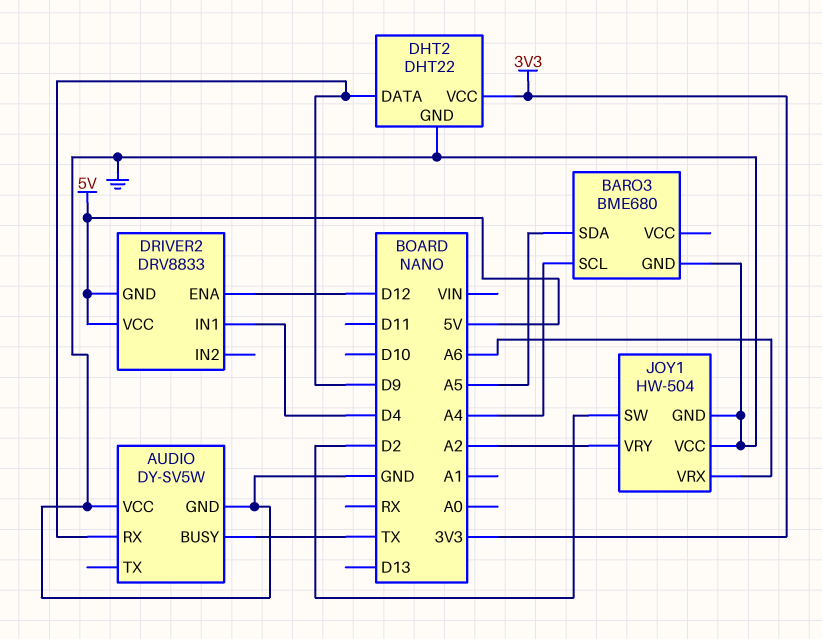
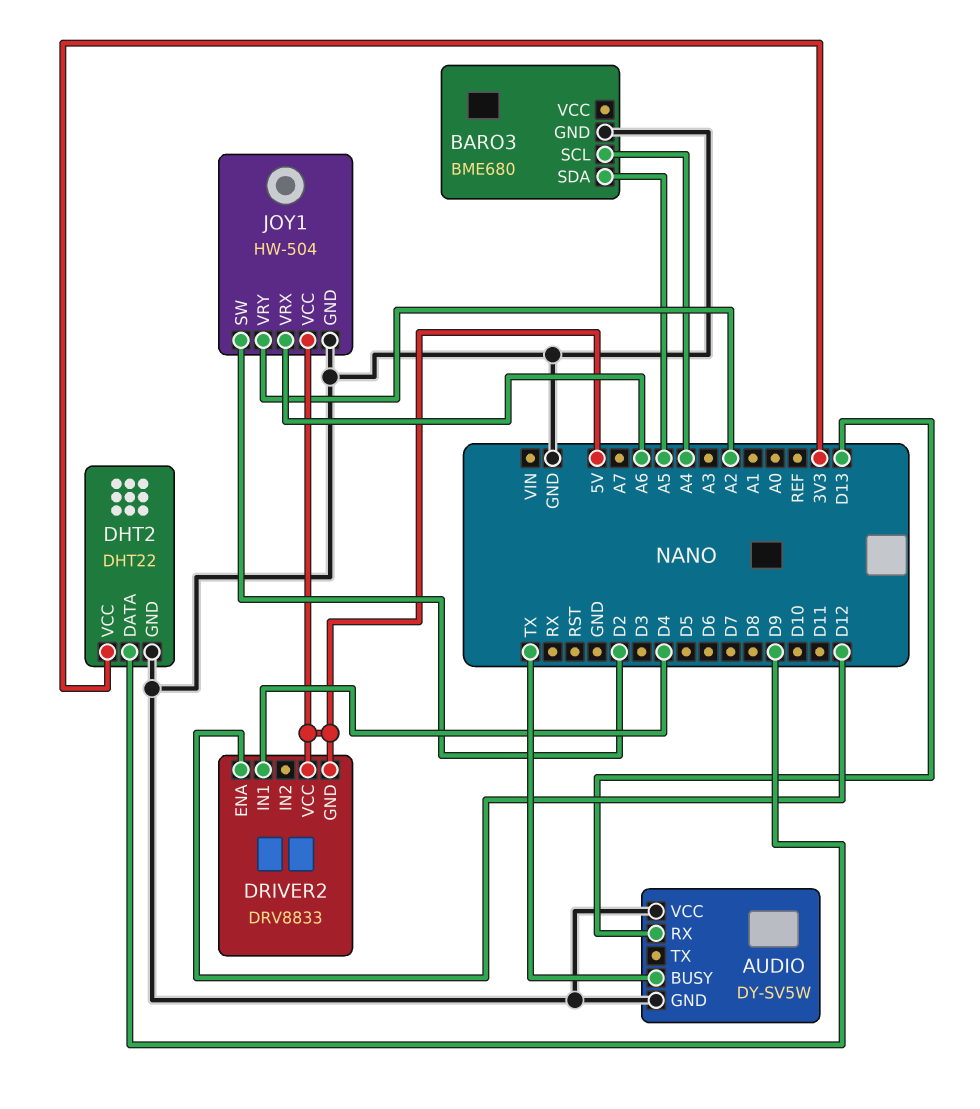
AUDIO pin RX: D9 -> D13
JOY1 pin VCC: GND -> 5V

